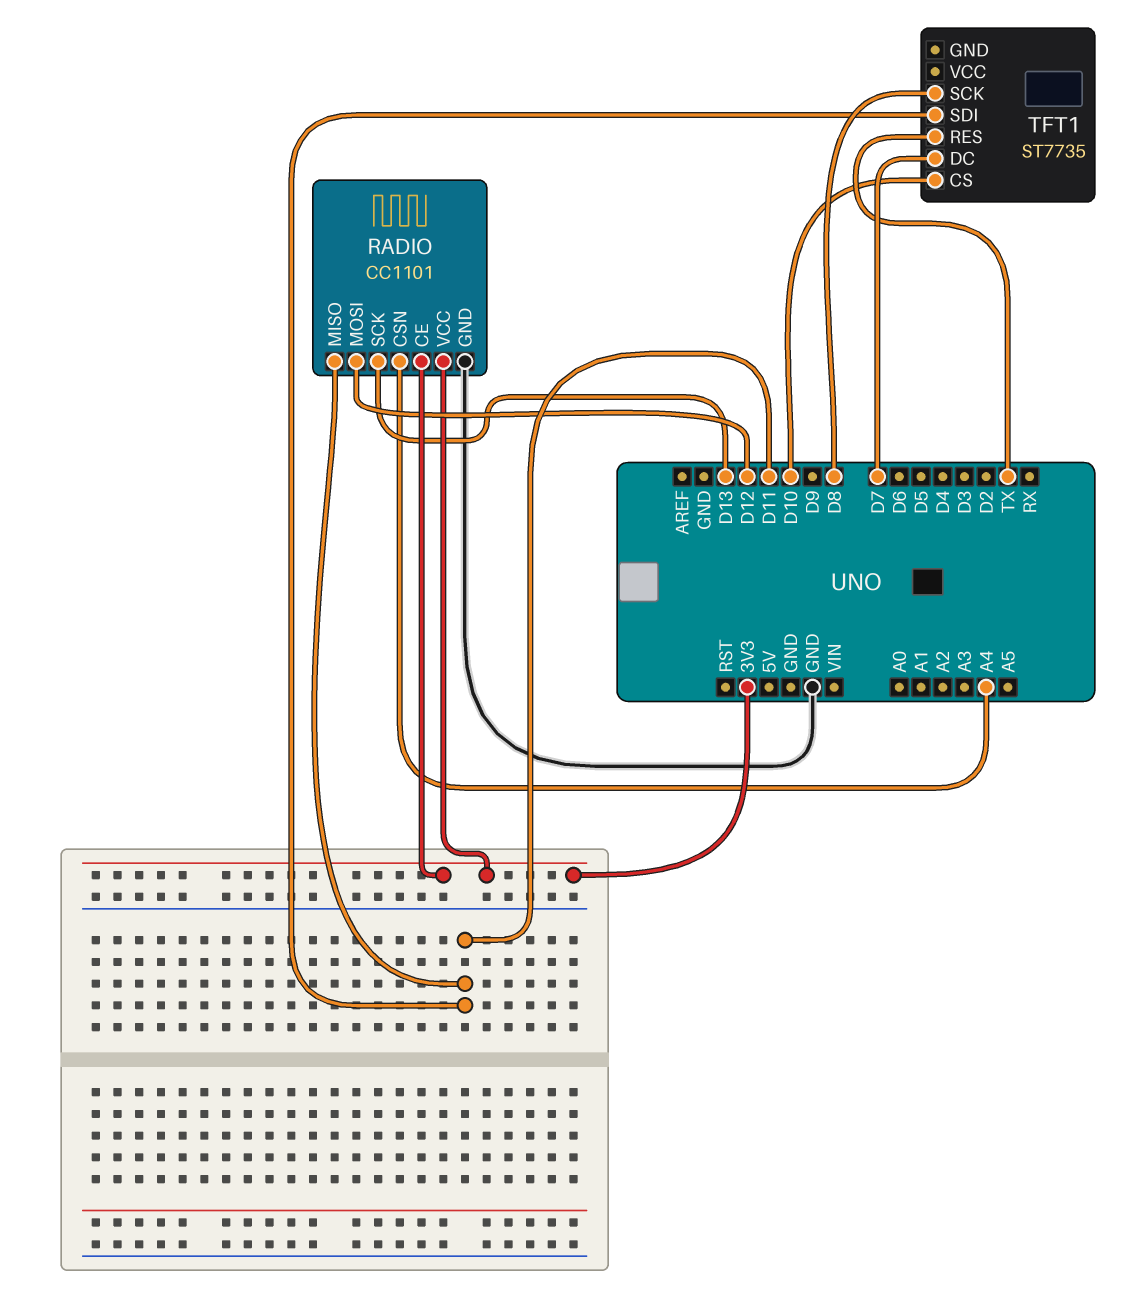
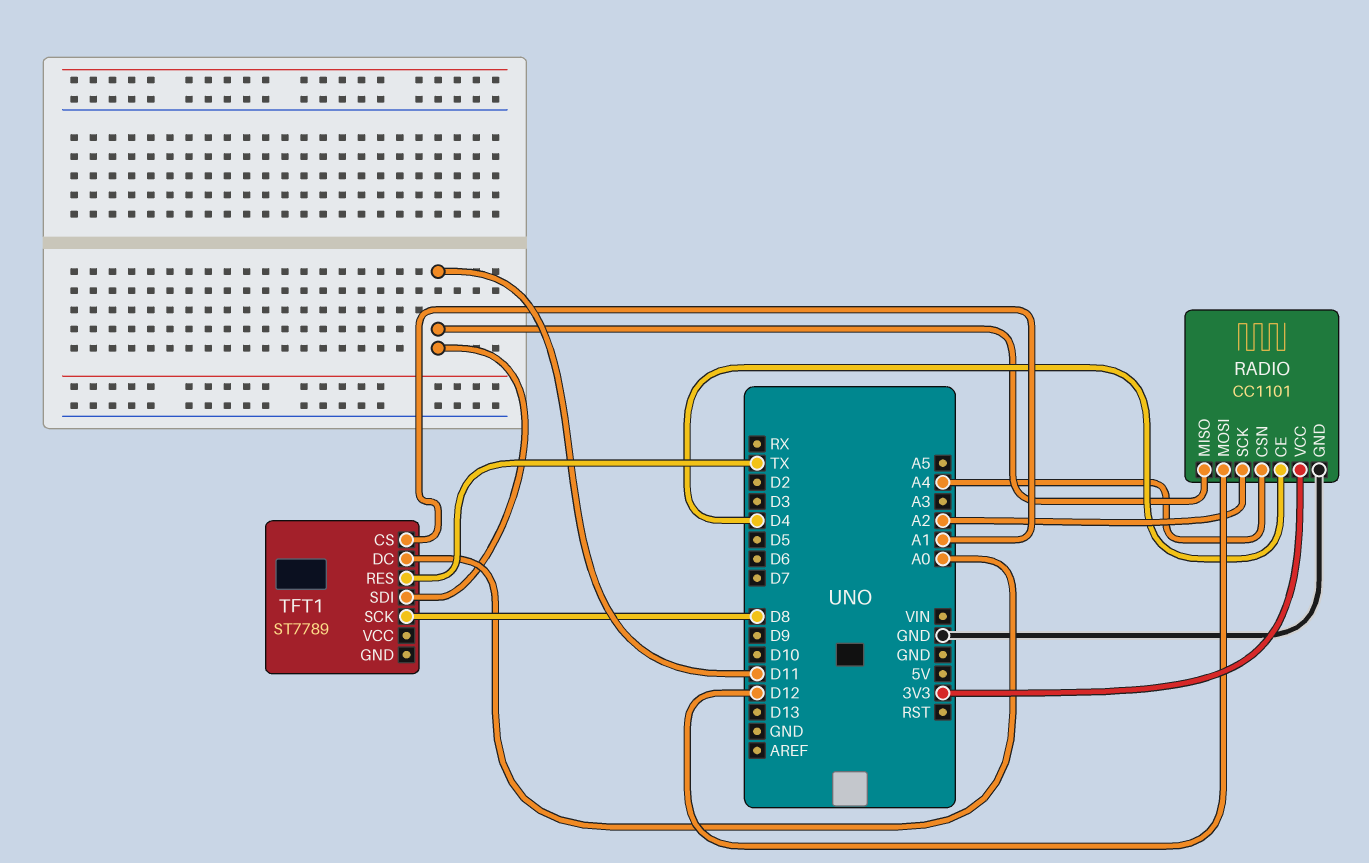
RADIO pin CE: 3V3 -> D4
RADIO pin SCK: D13 -> A2
TFT1: ST7735 -> ST7789
TFT1 pin CS: D10 -> A1
TFT1 pin DC: D7 -> A0

